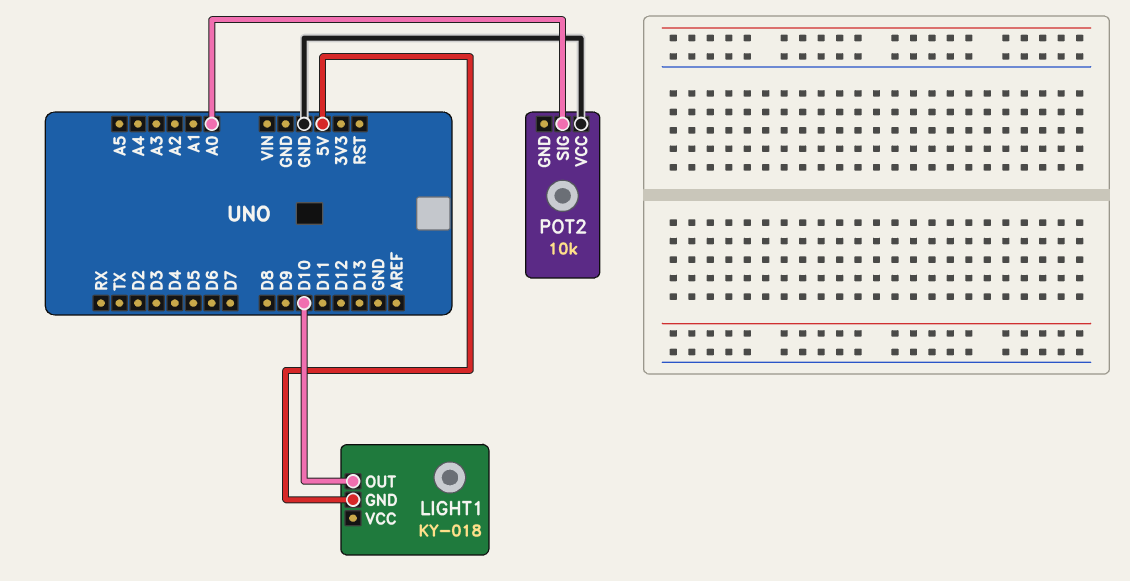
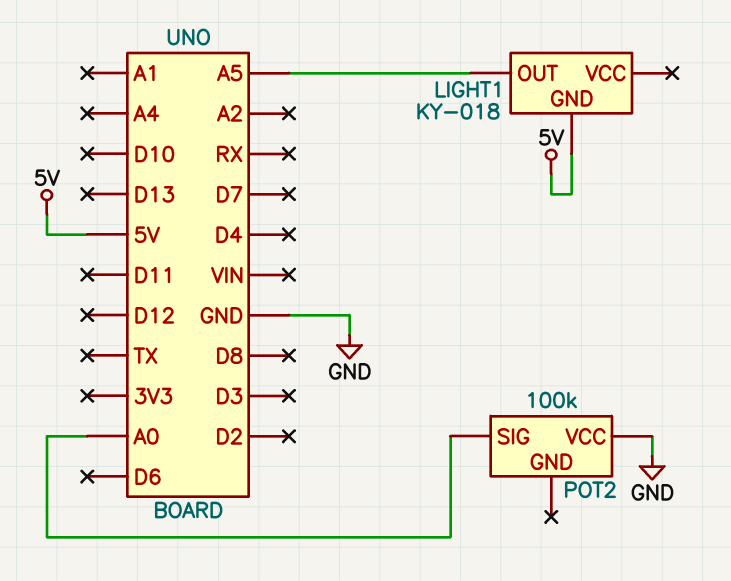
LIGHT1 pin OUT: D10 -> A5
POT2: 10k -> 100k

